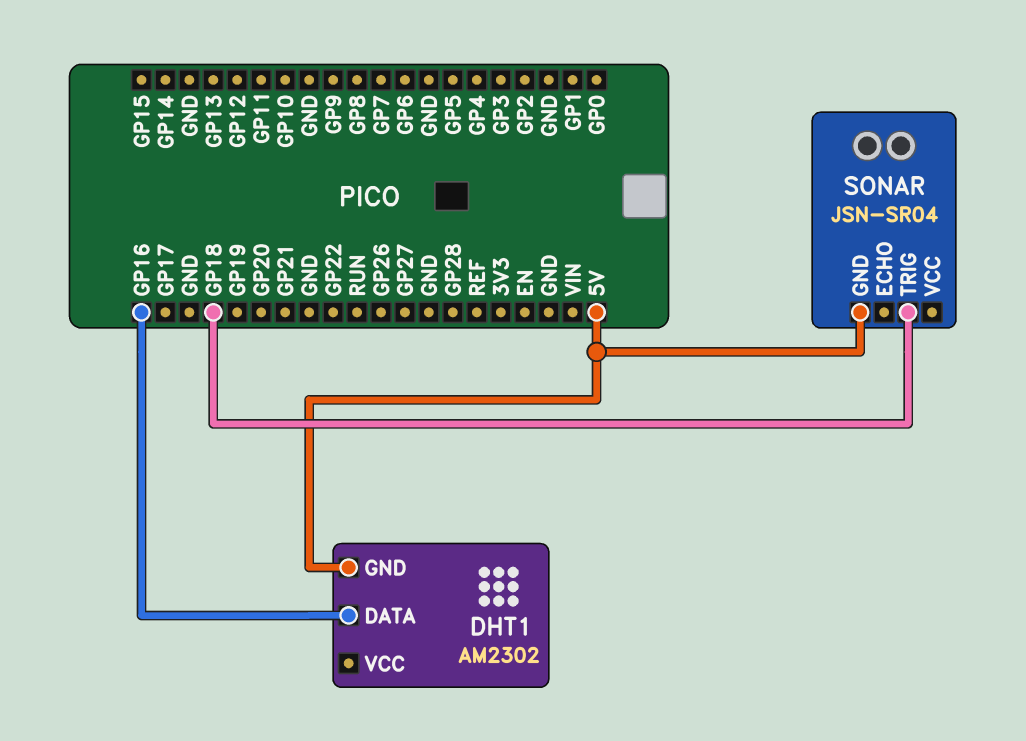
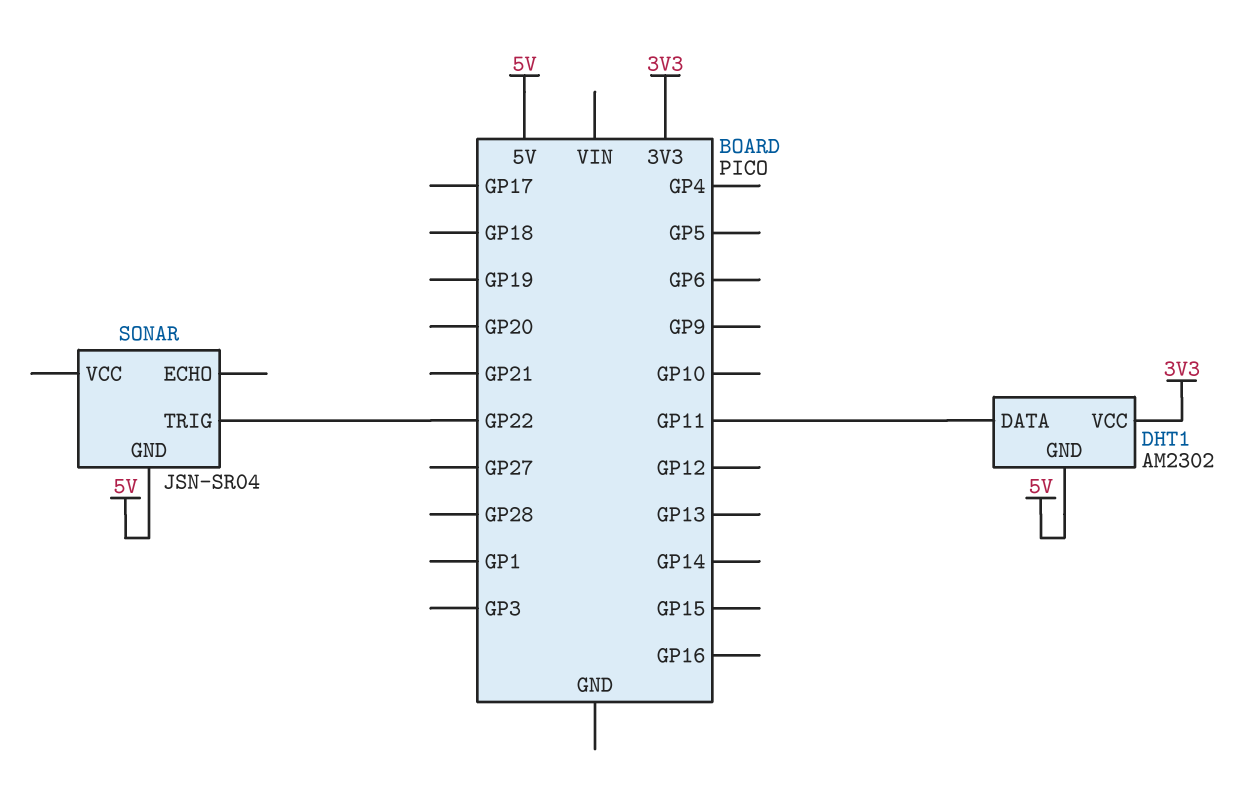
DHT1 pin DATA: GP16 -> GP11
DHT1 pin VCC: none -> 3V3
SONAR pin TRIG: GP18 -> GP22

